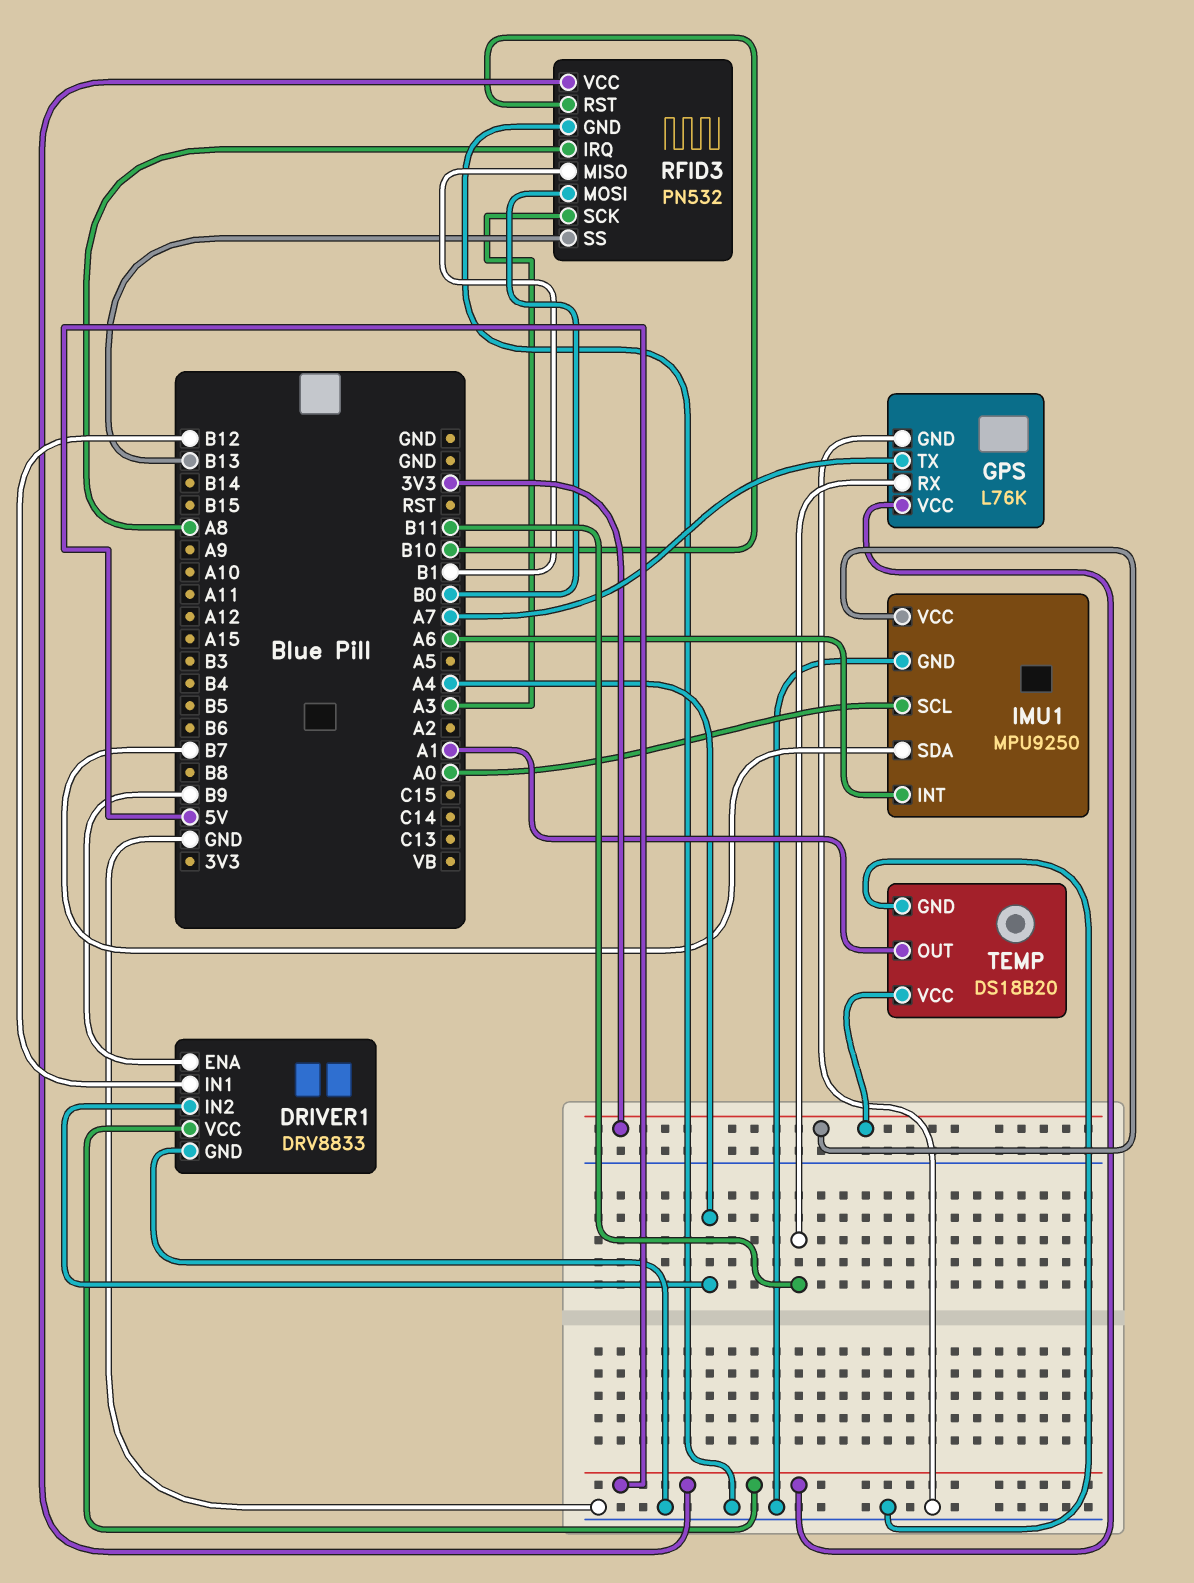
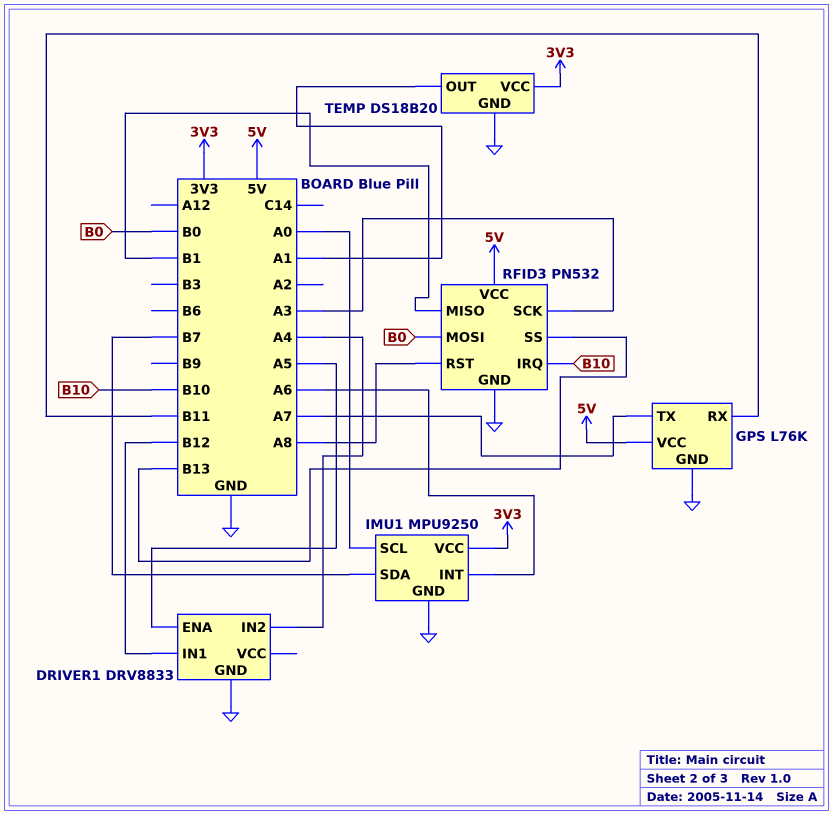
DRIVER1 pin ENA: B9 -> A5
DRIVER1 pin VCC: 5V -> none
RFID3 pin IRQ: A8 -> B10
RFID3 pin RST: B10 -> A8

